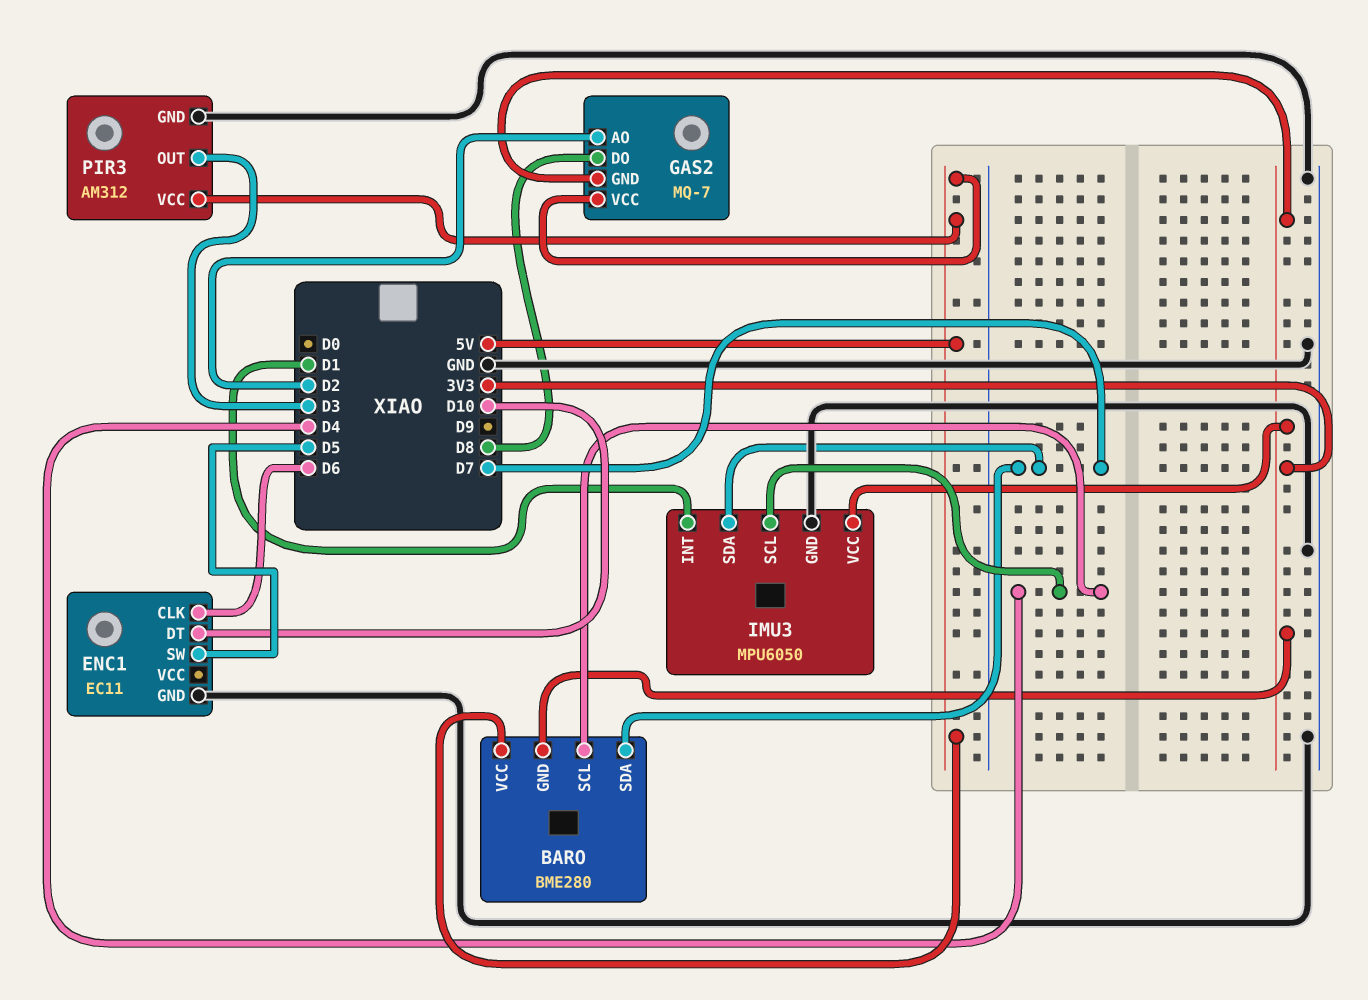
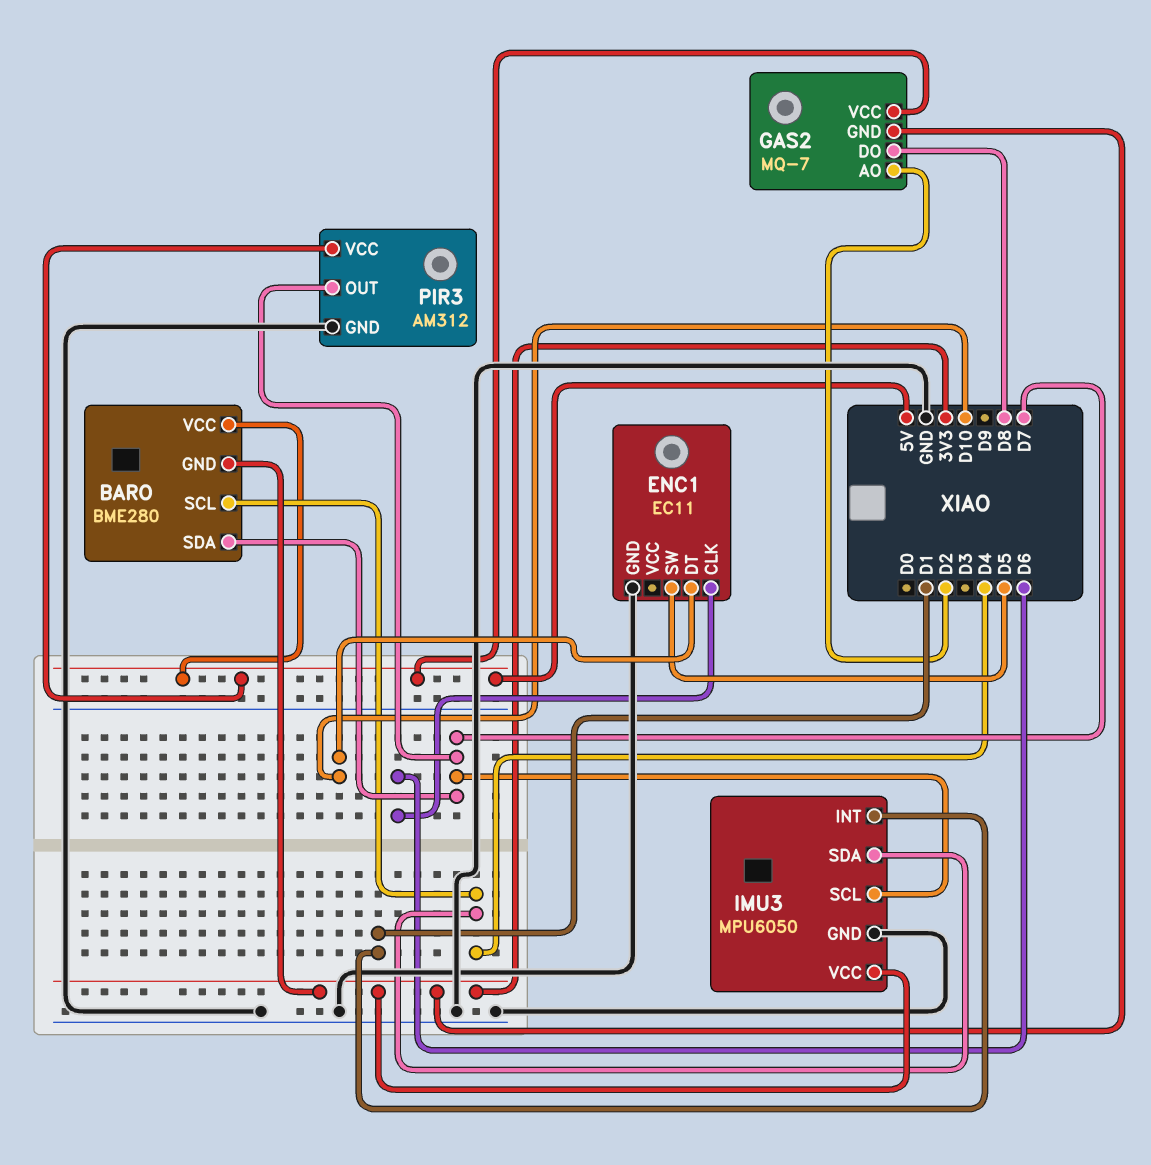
IMU3 pin SCL: D4 -> D7
IMU3 pin SDA: D7 -> D4
PIR3 pin OUT: D3 -> D7

